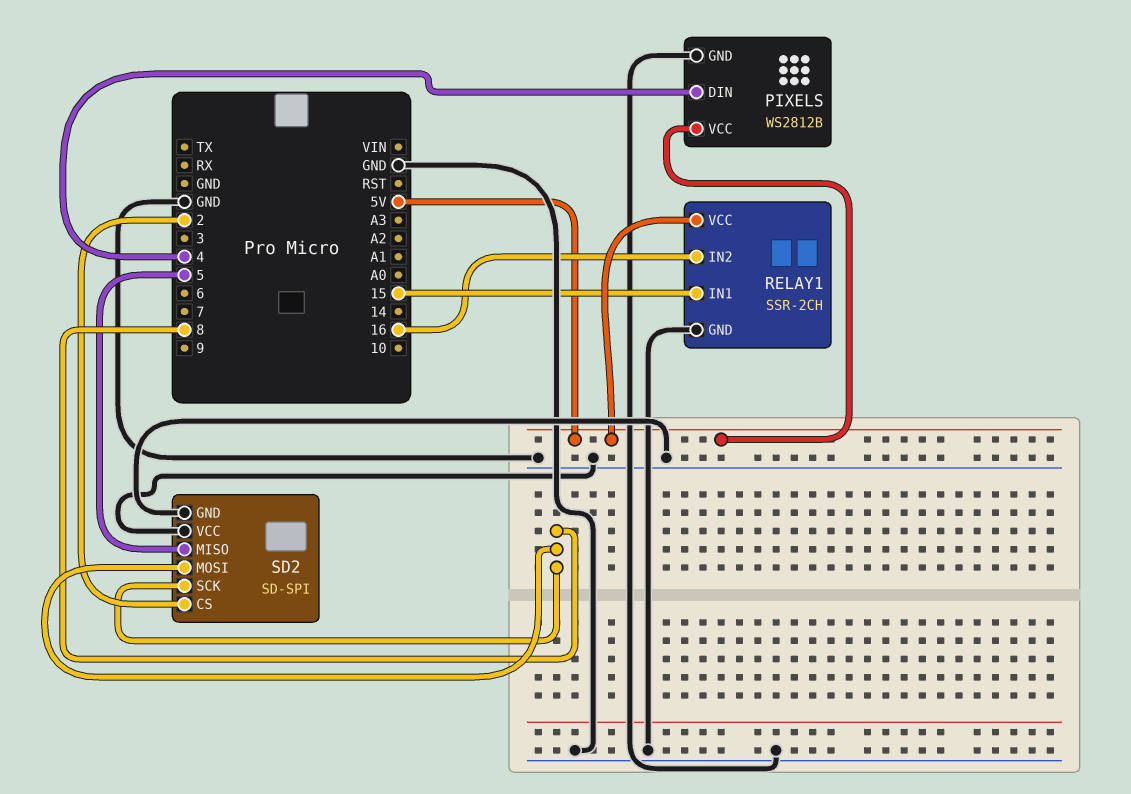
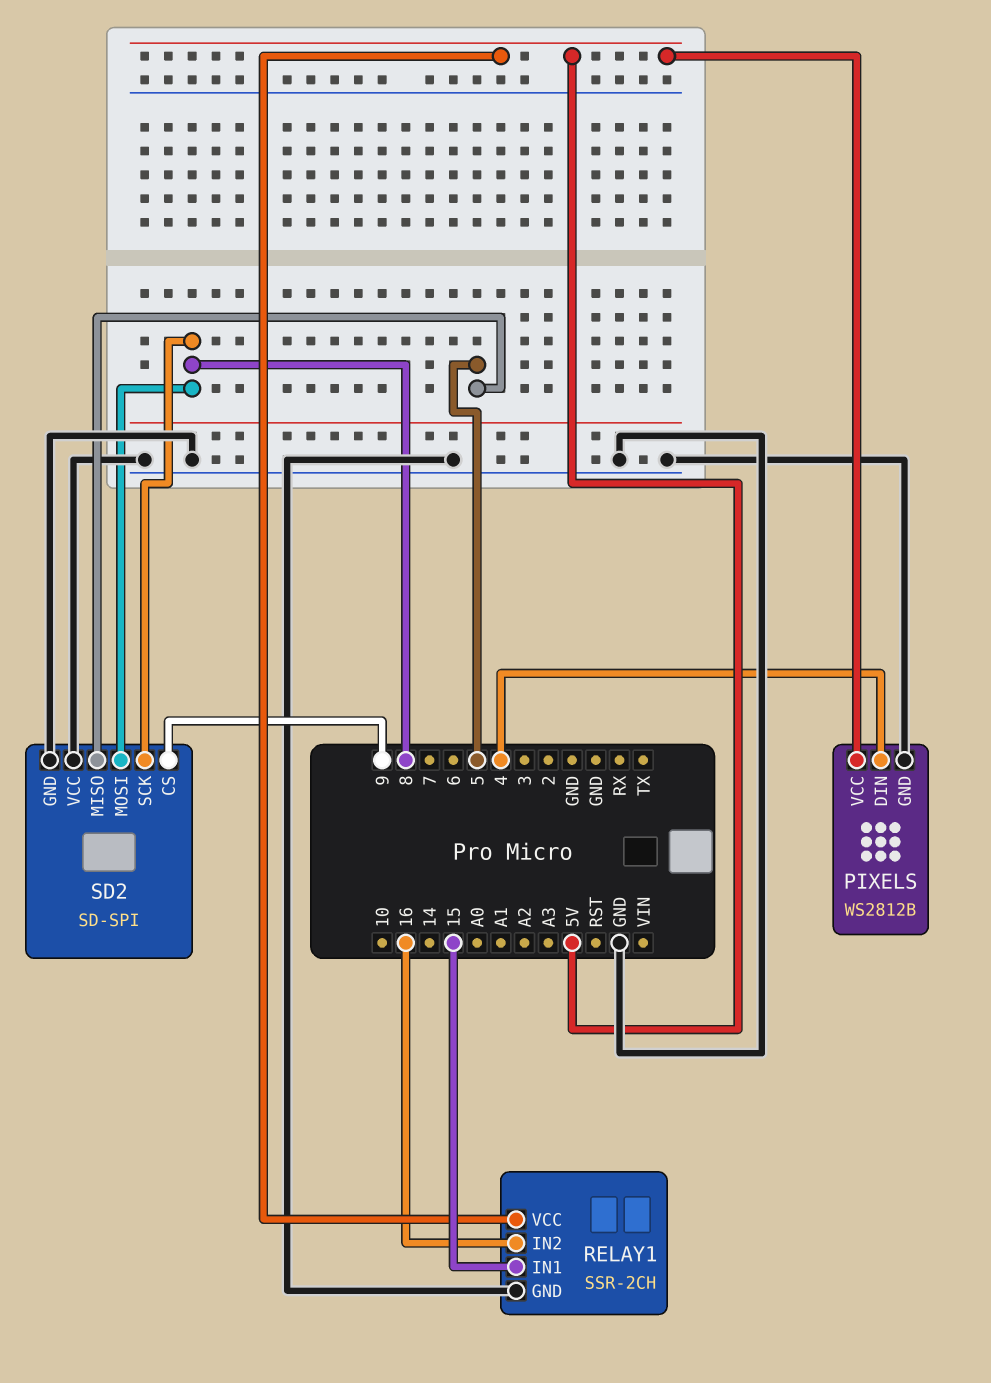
SD2 pin CS: 2 -> 9

